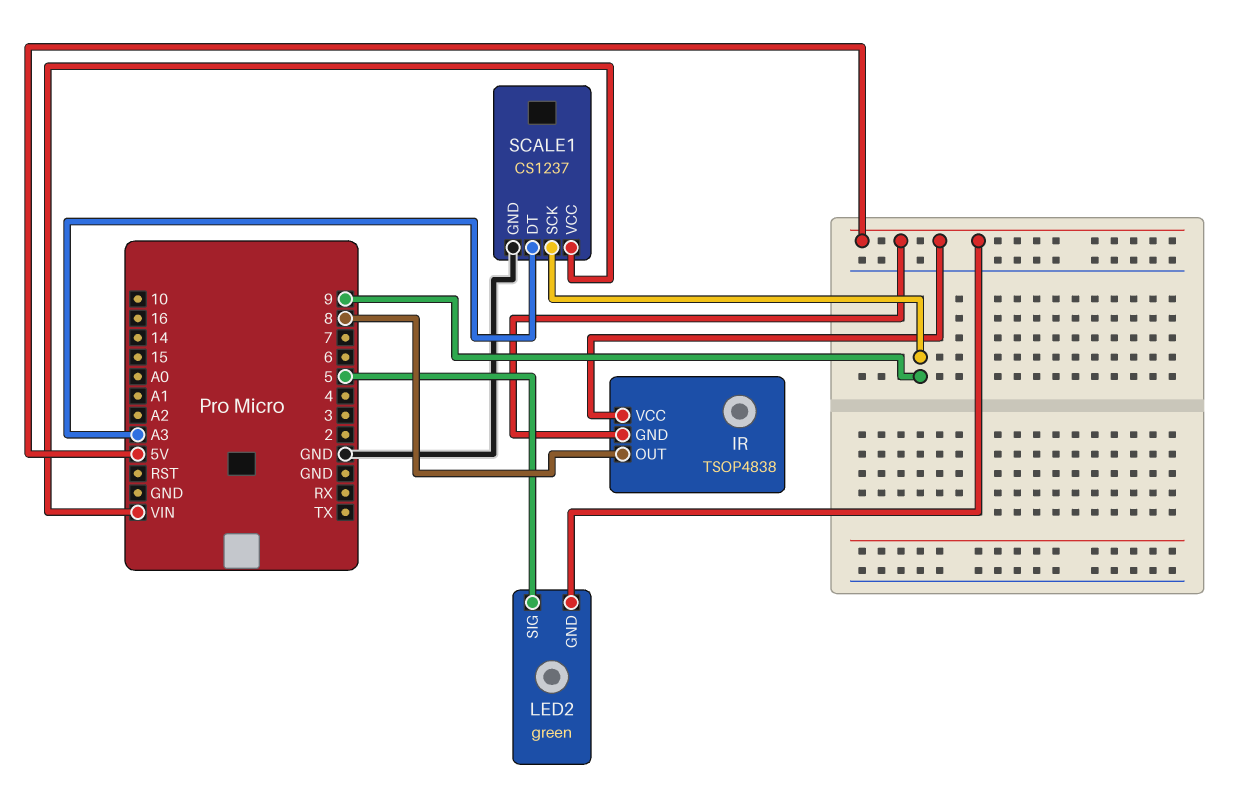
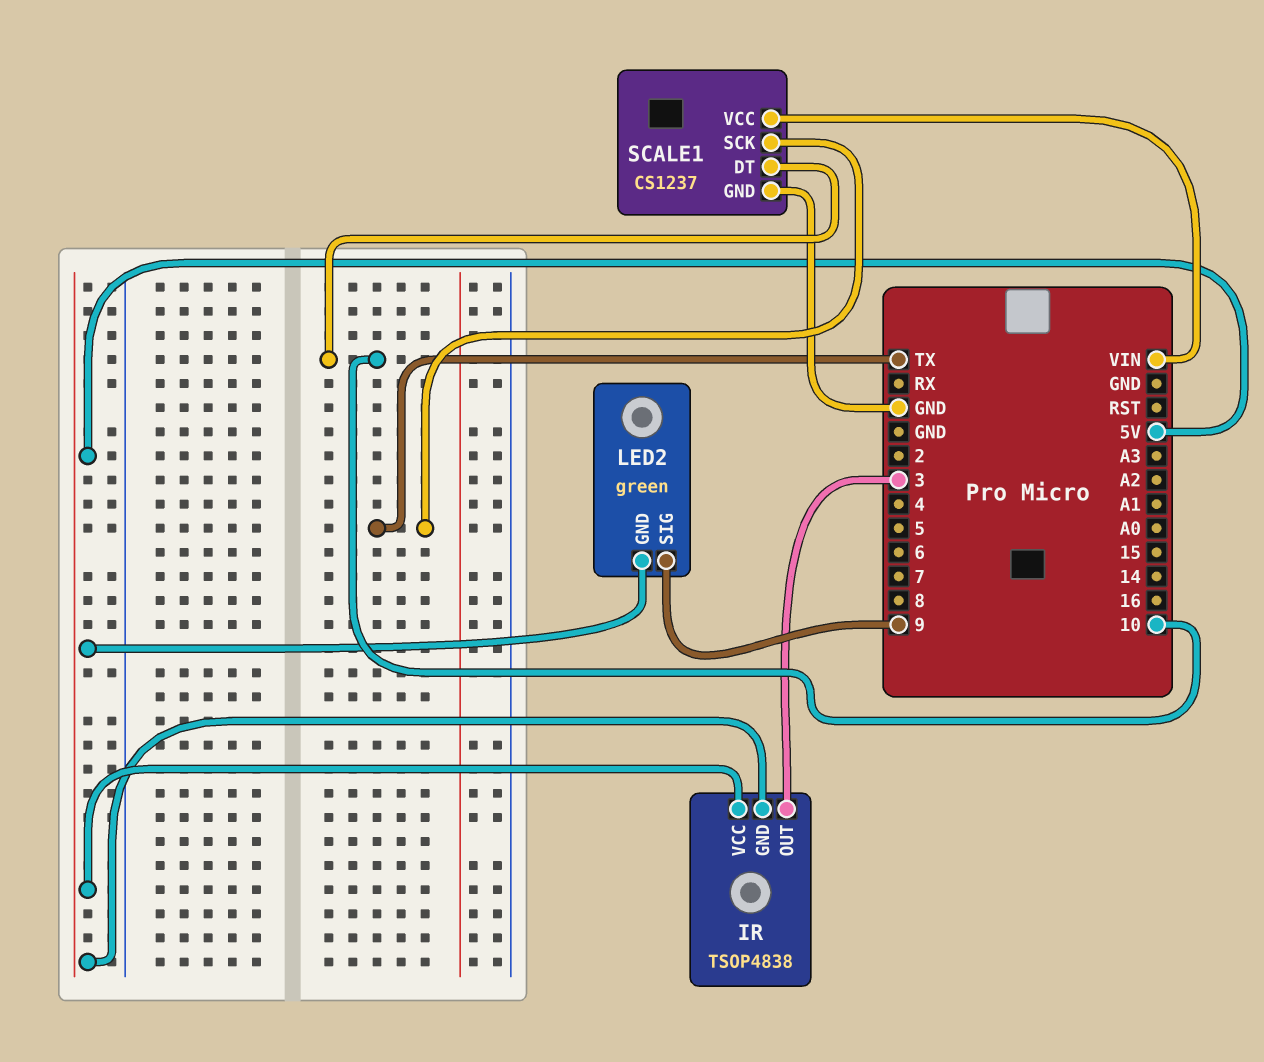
IR pin OUT: 8 -> 3
LED2 pin SIG: 5 -> 9
SCALE1 pin DT: A3 -> 10
SCALE1 pin SCK: 9 -> TX

